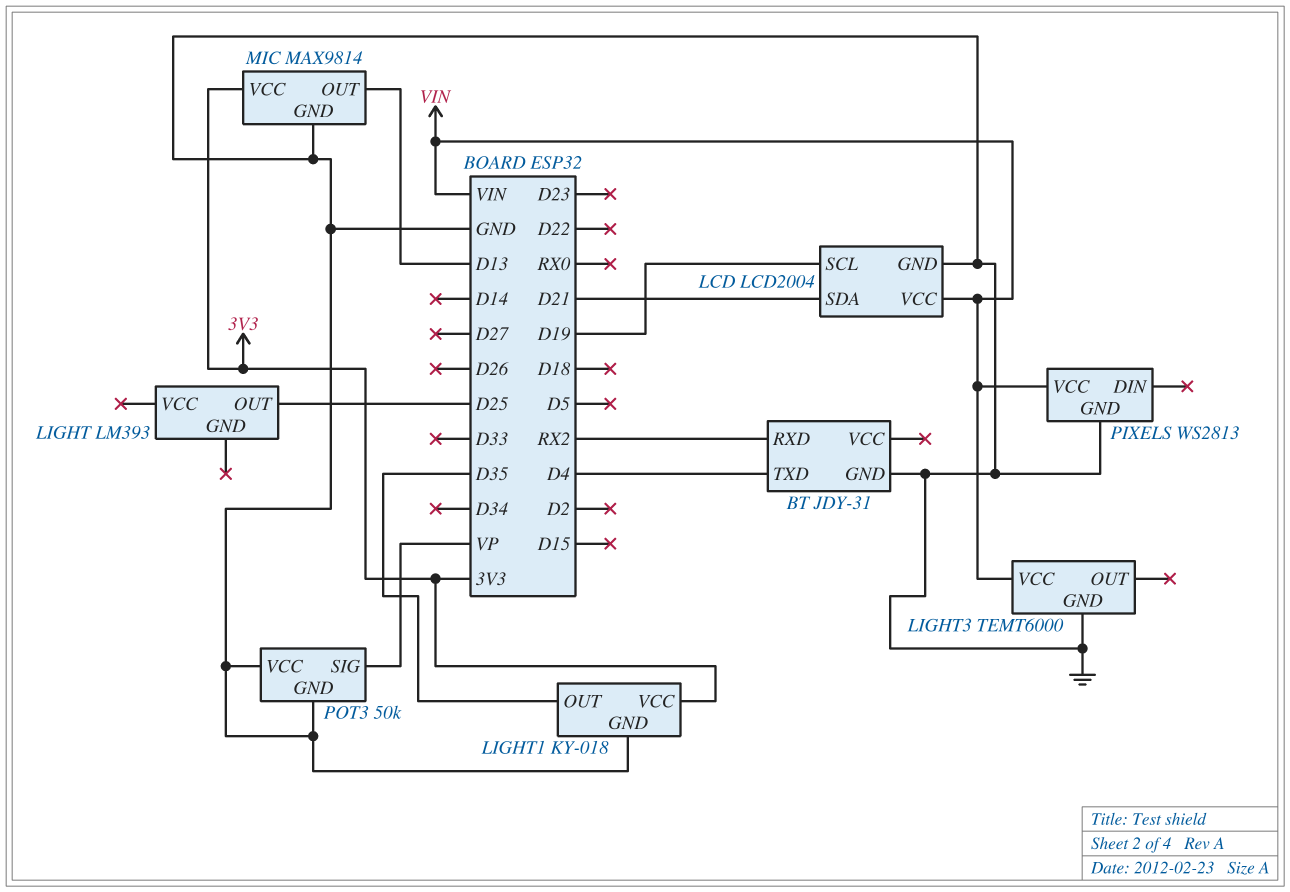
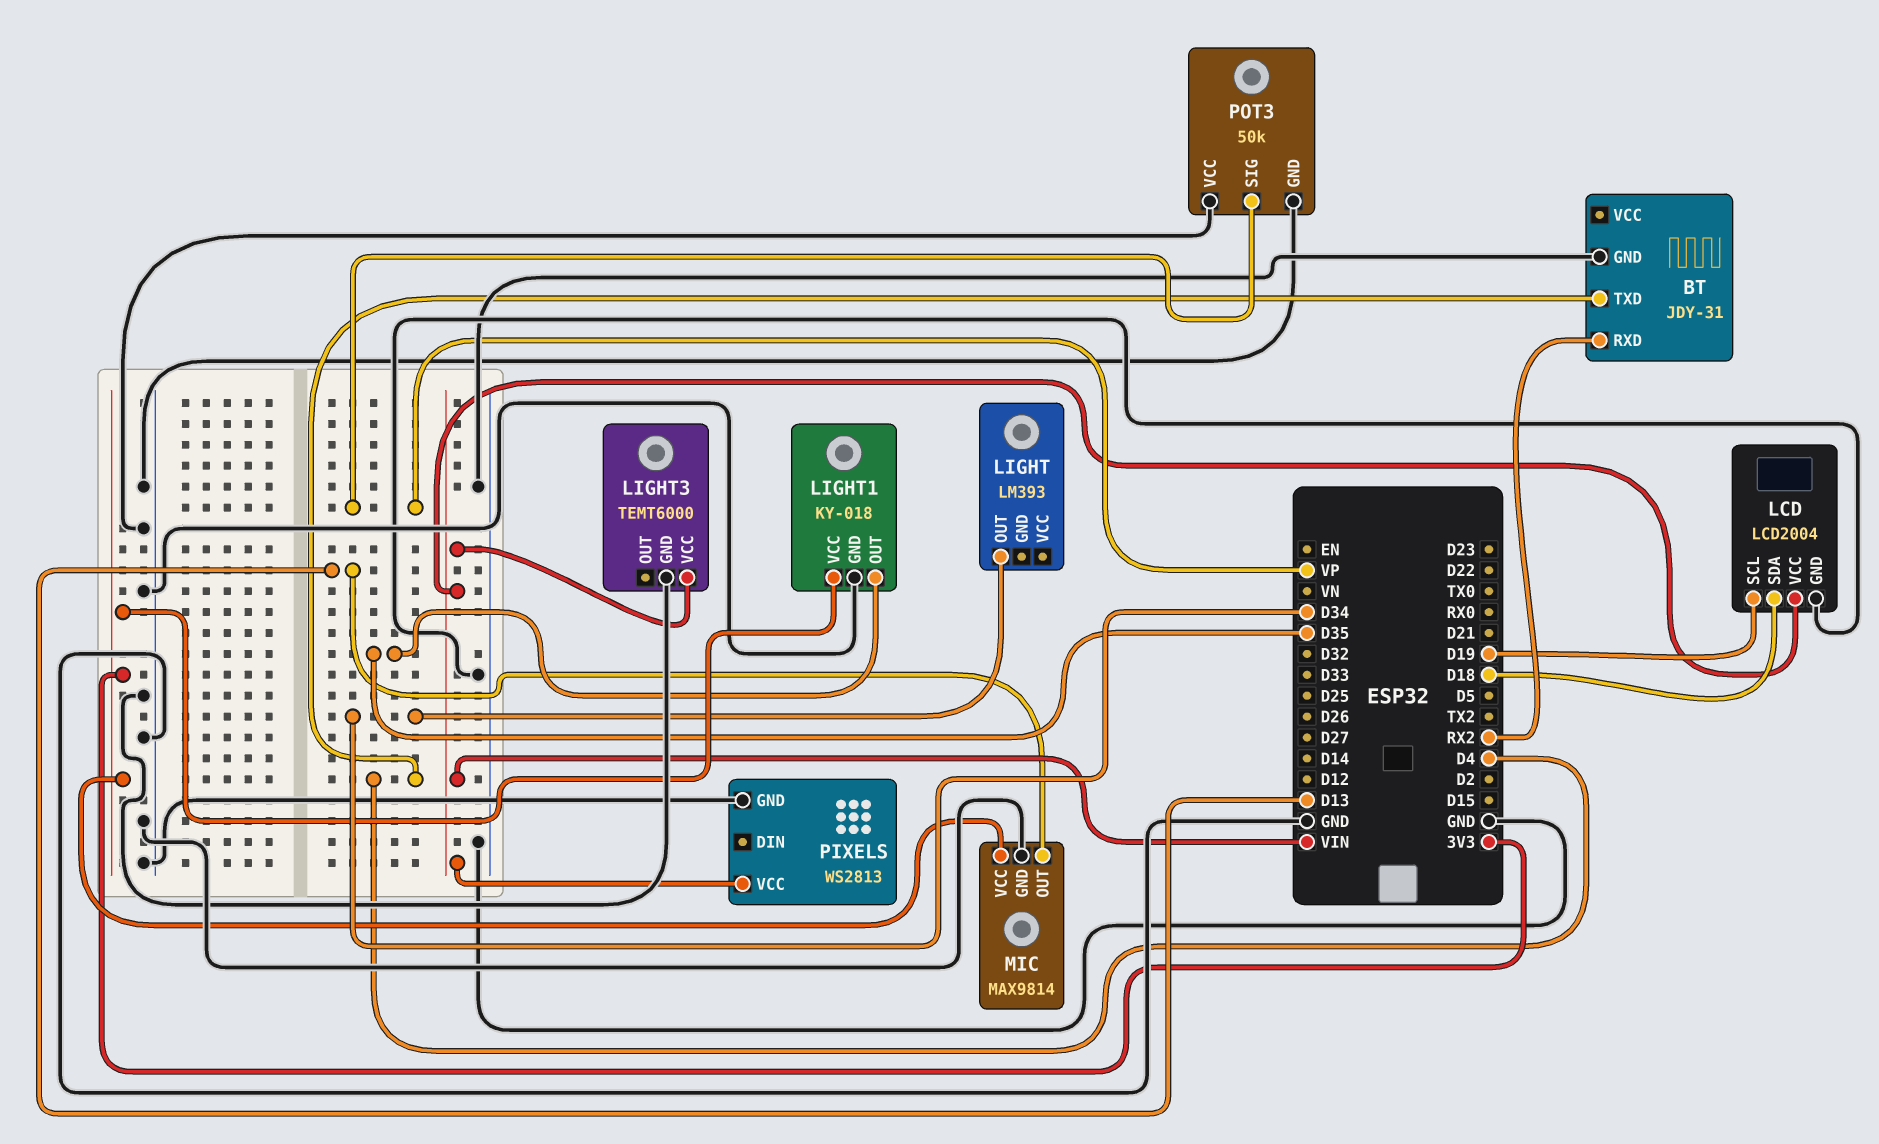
LCD pin SDA: D21 -> D18
LIGHT pin OUT: D25 -> D34

